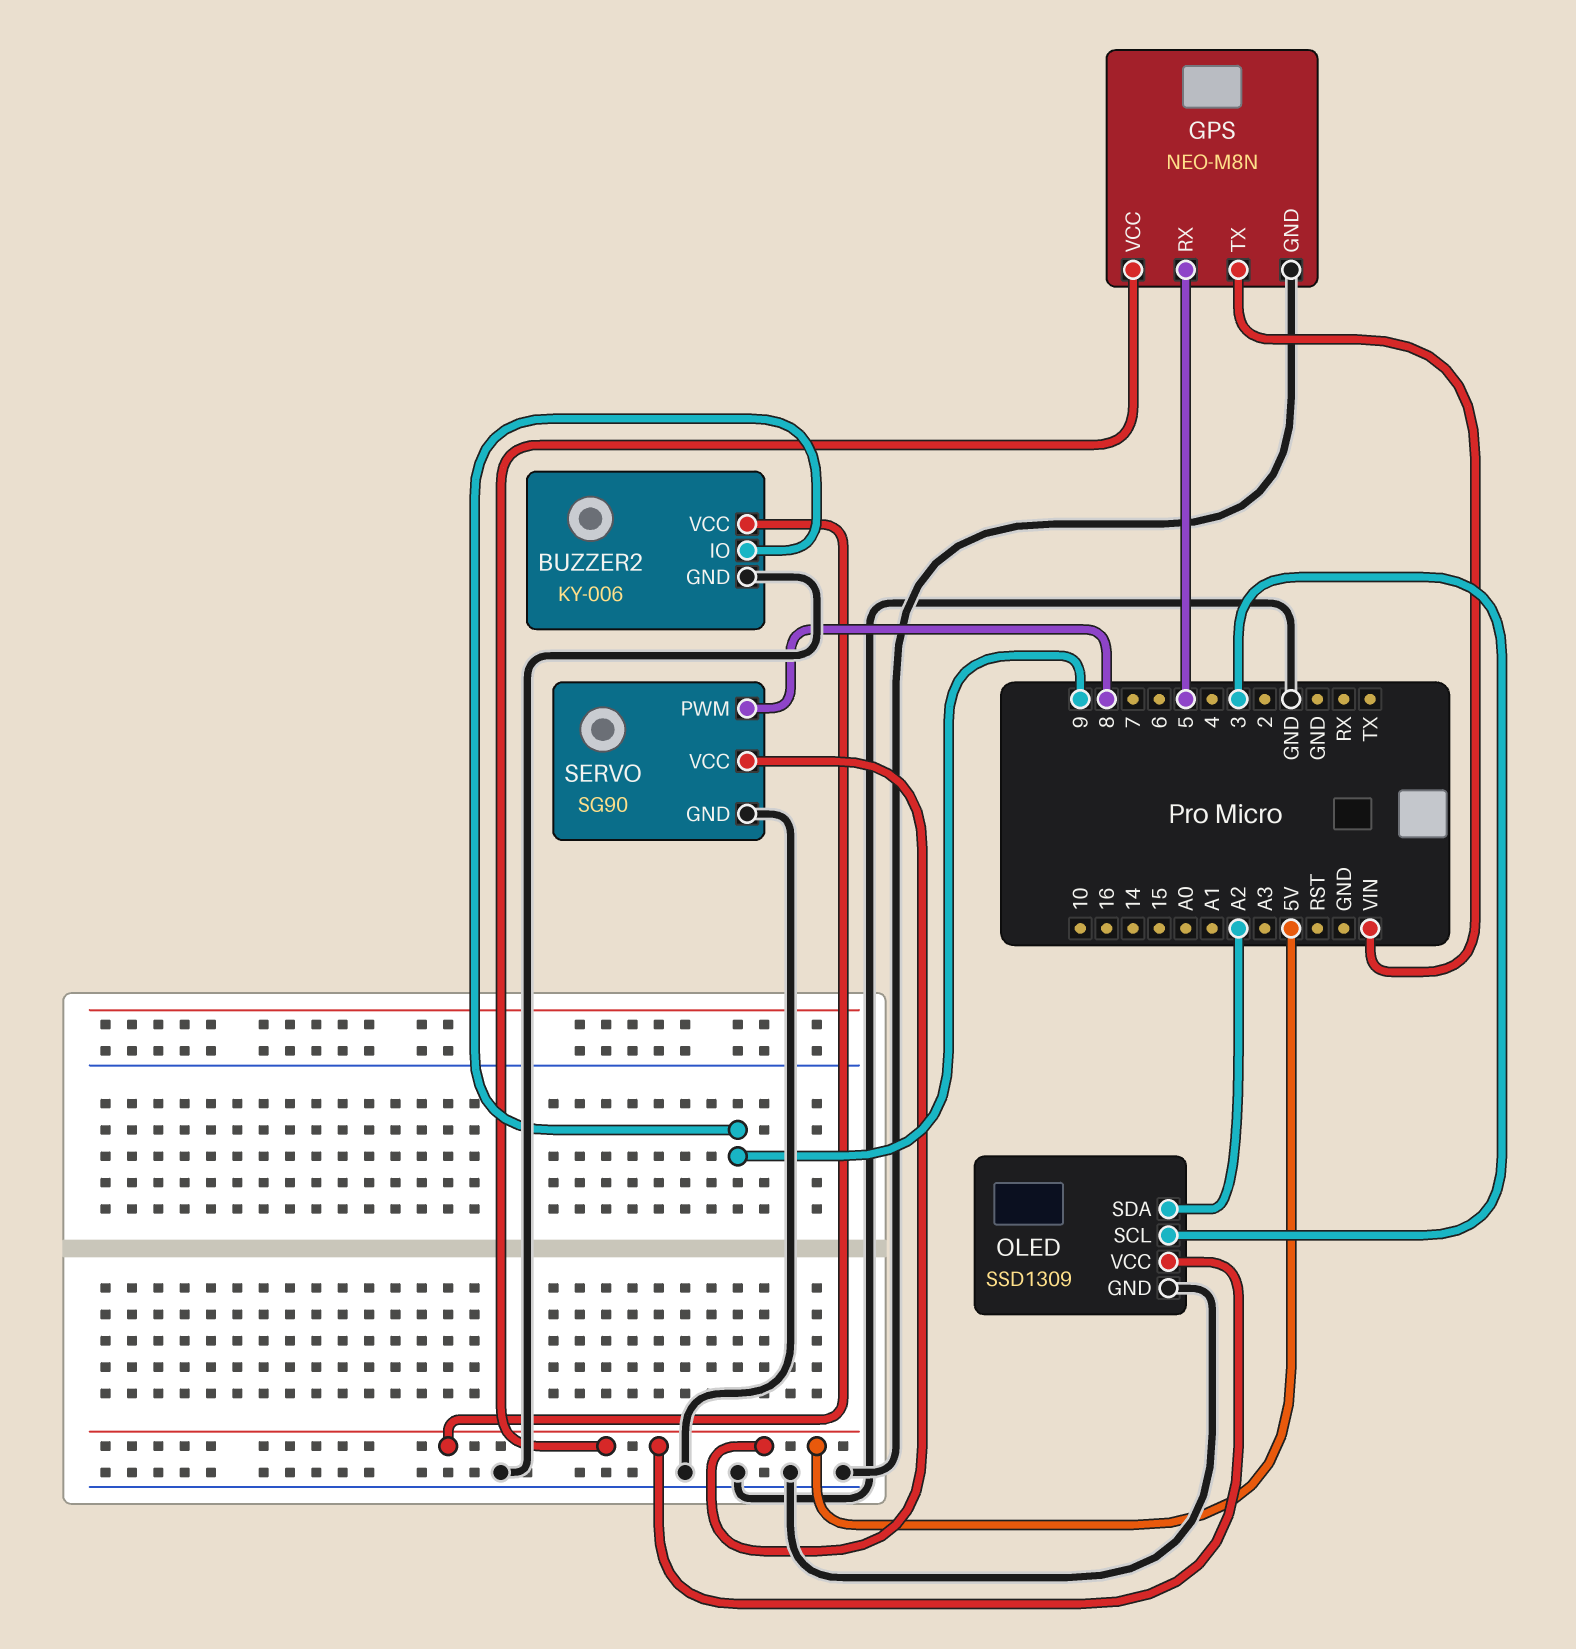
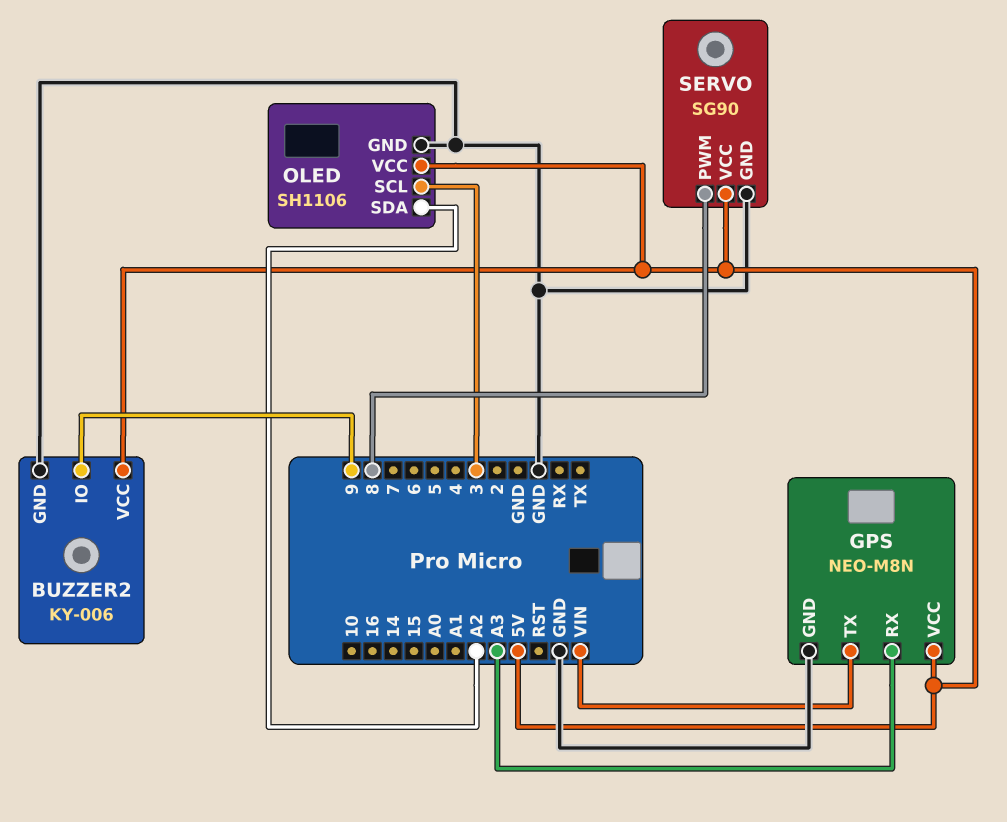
GPS pin RX: 5 -> A3
OLED: SSD1309 -> SH1106

